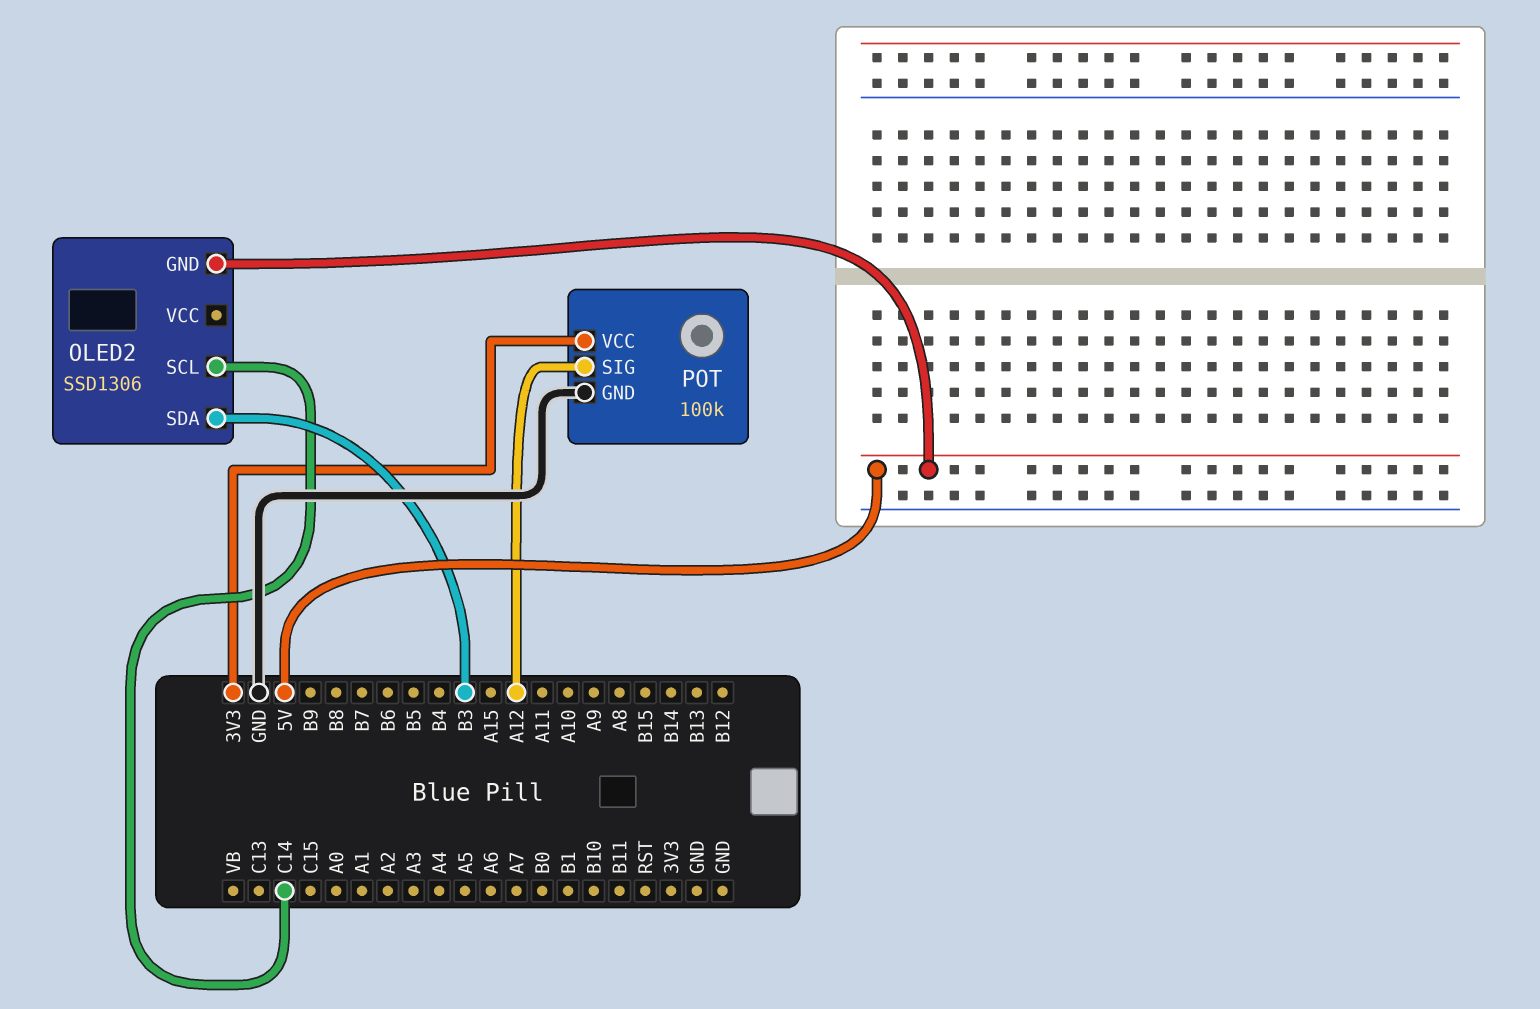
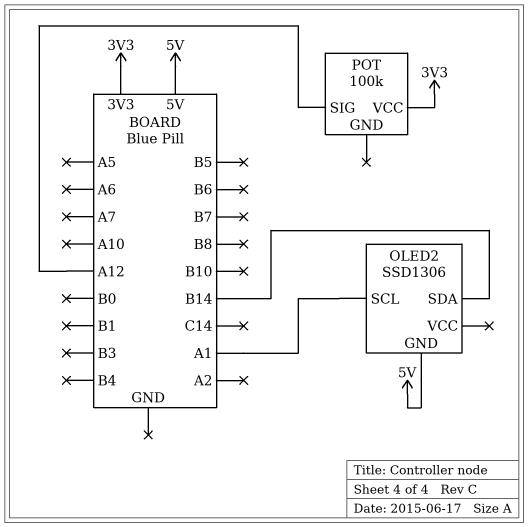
OLED2 pin SCL: C14 -> A1
OLED2 pin SDA: B3 -> B14
POT pin GND: GND -> none

